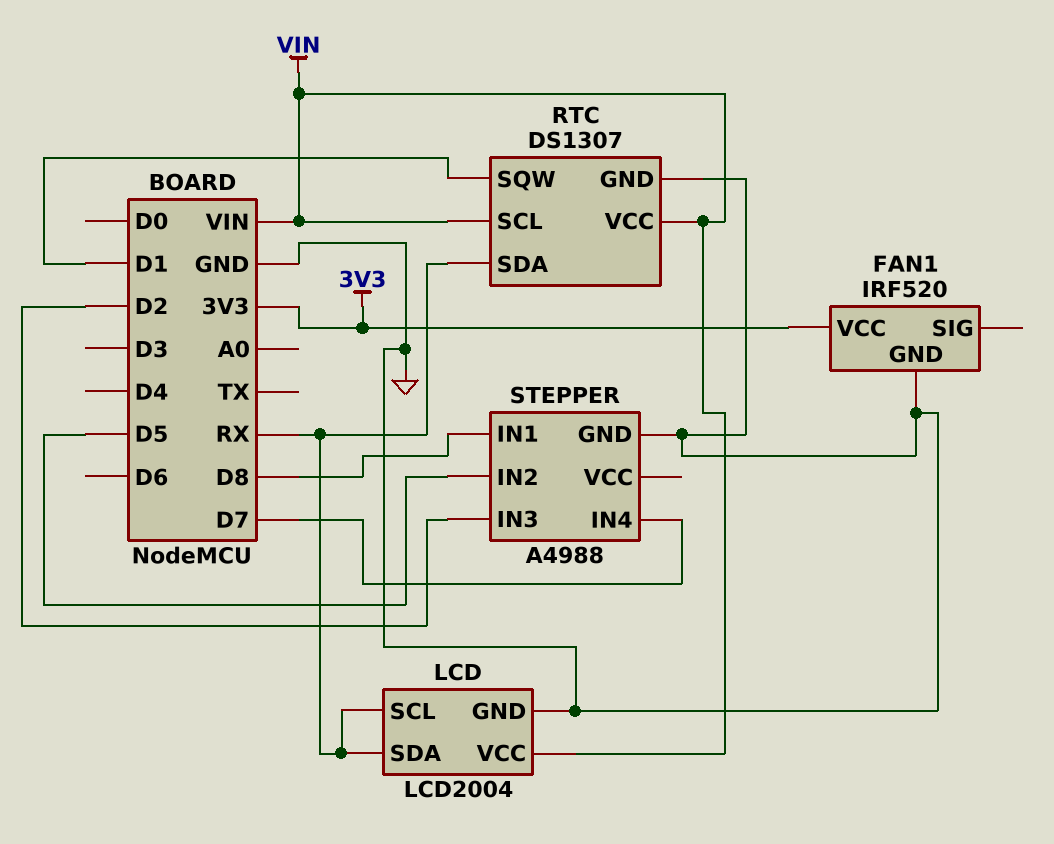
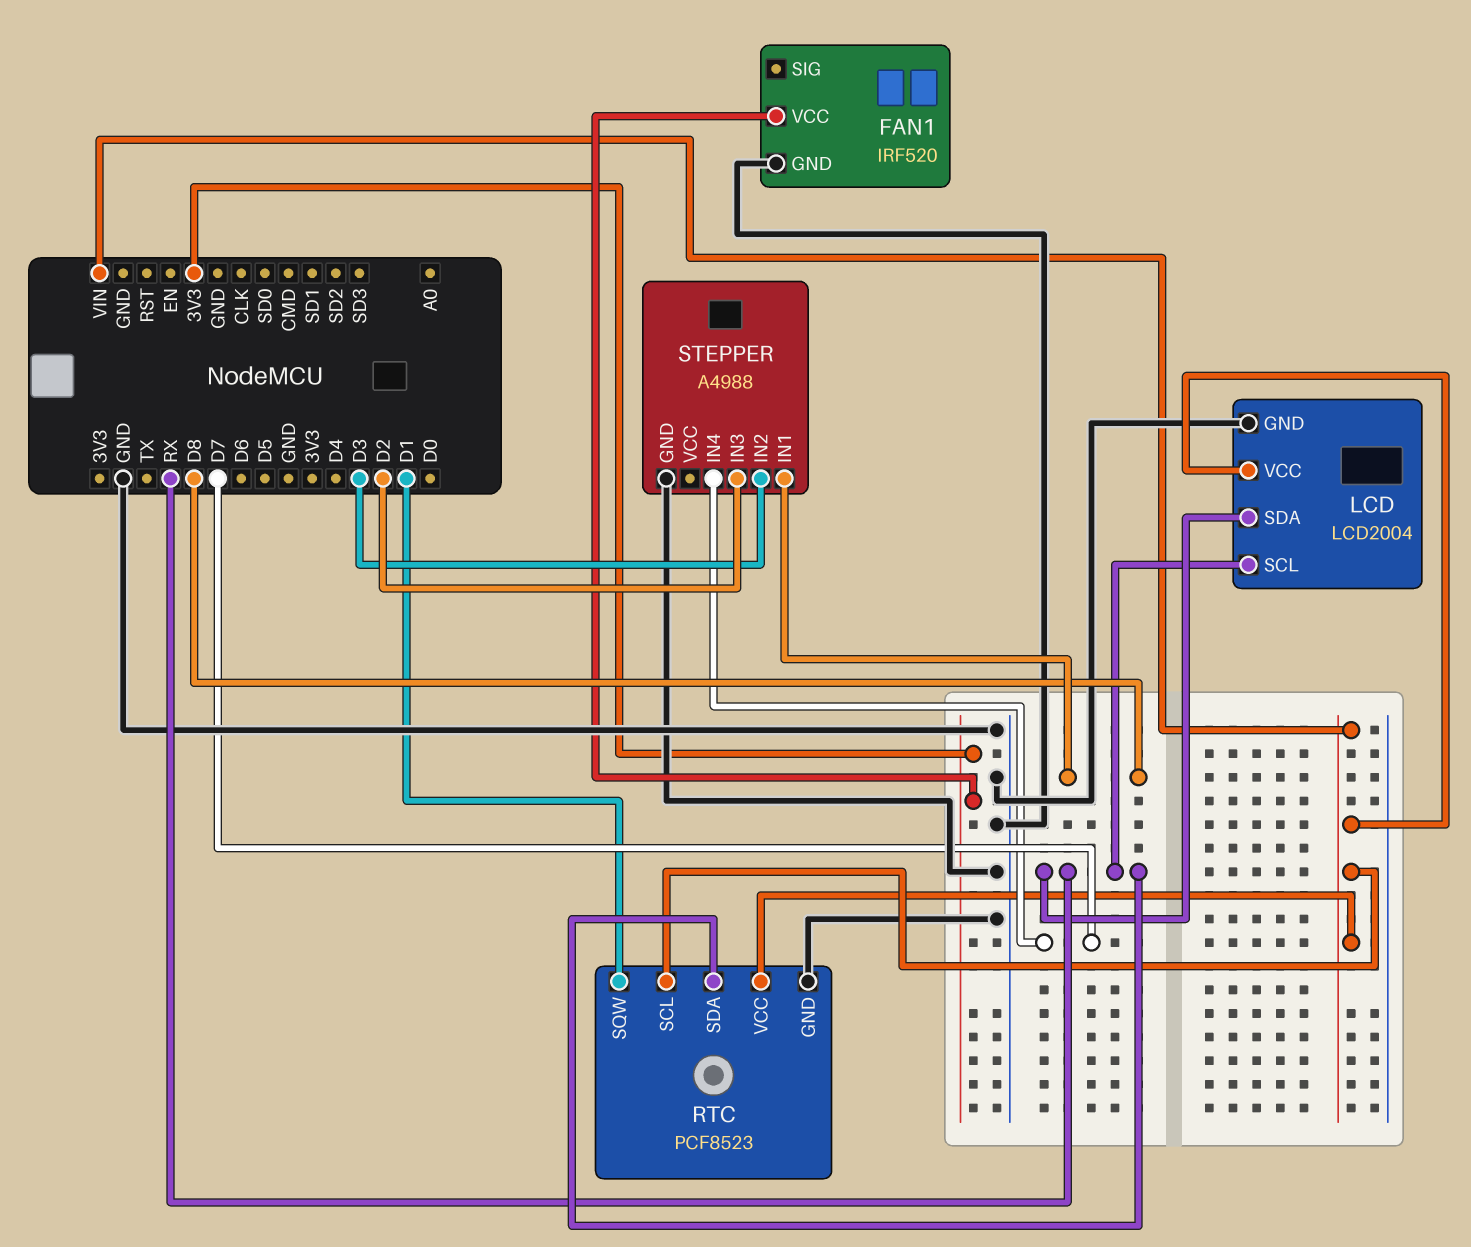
RTC: DS1307 -> PCF8523
STEPPER pin IN2: D5 -> D3

